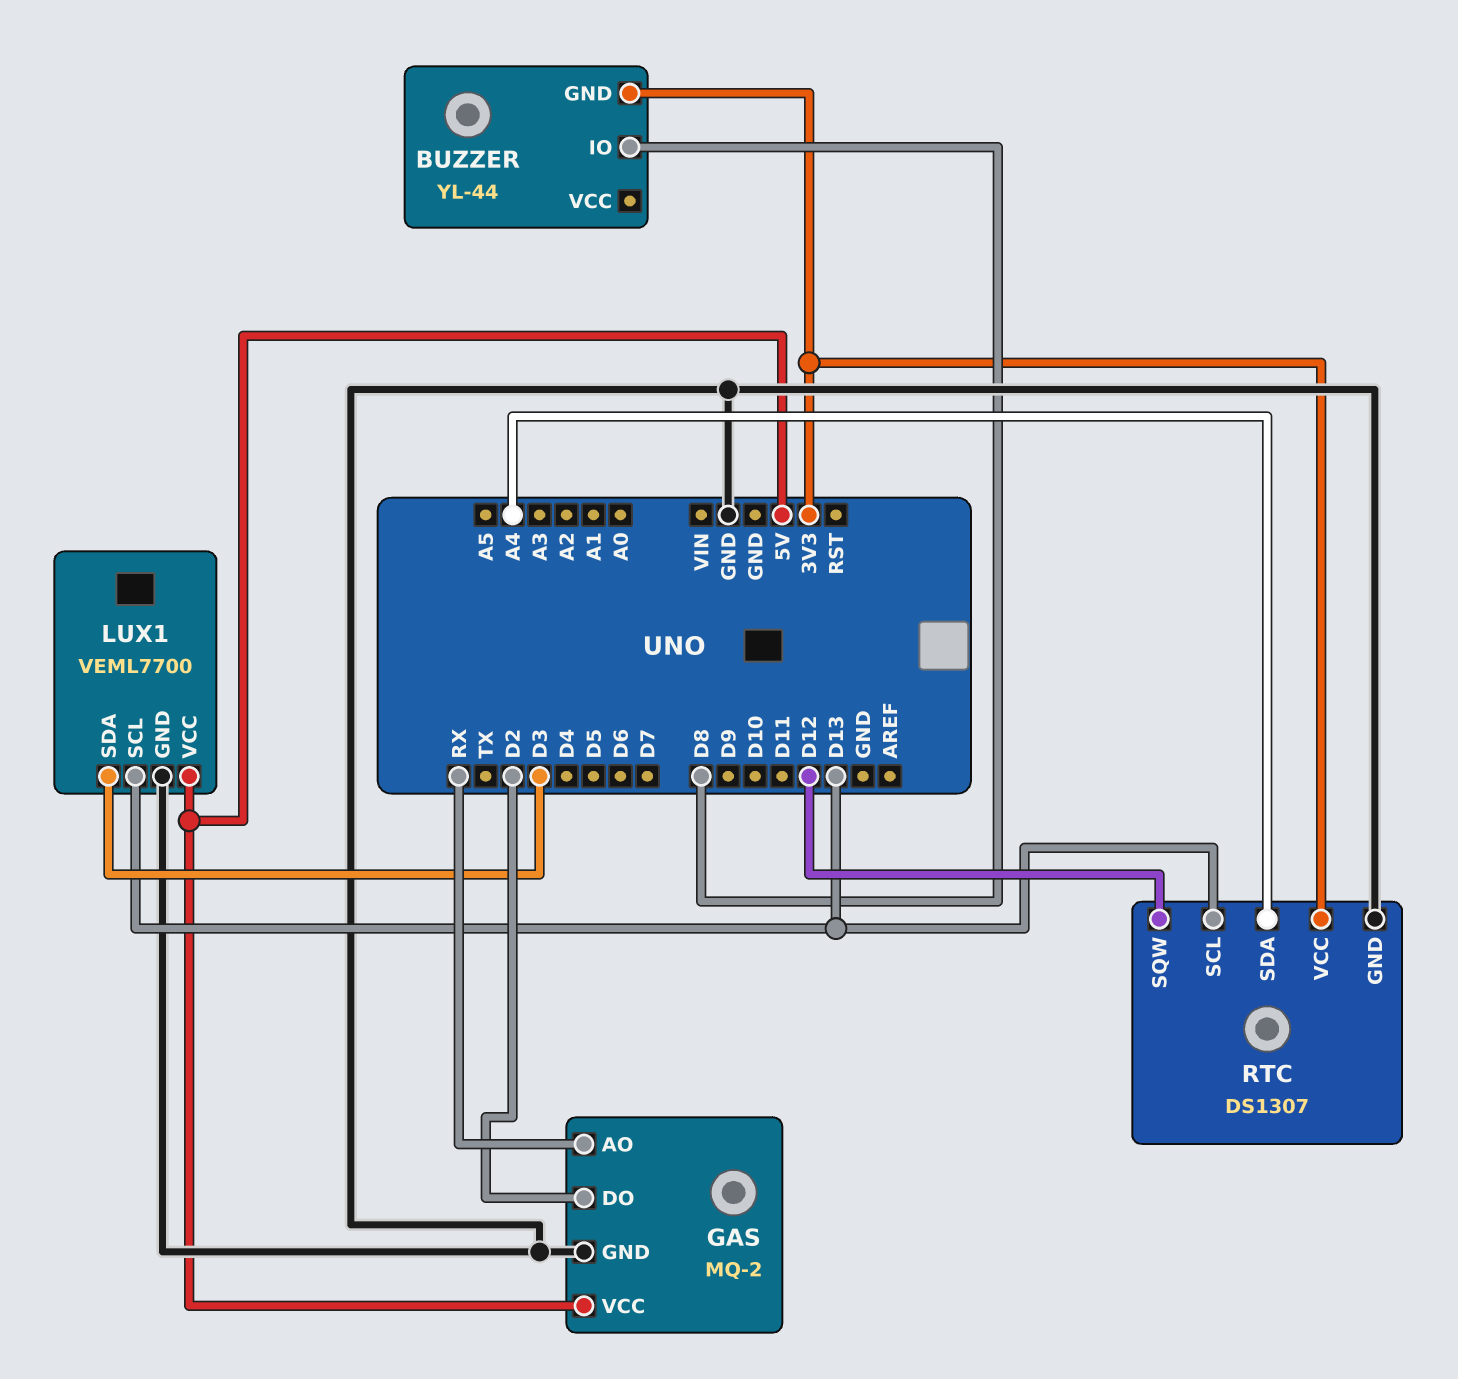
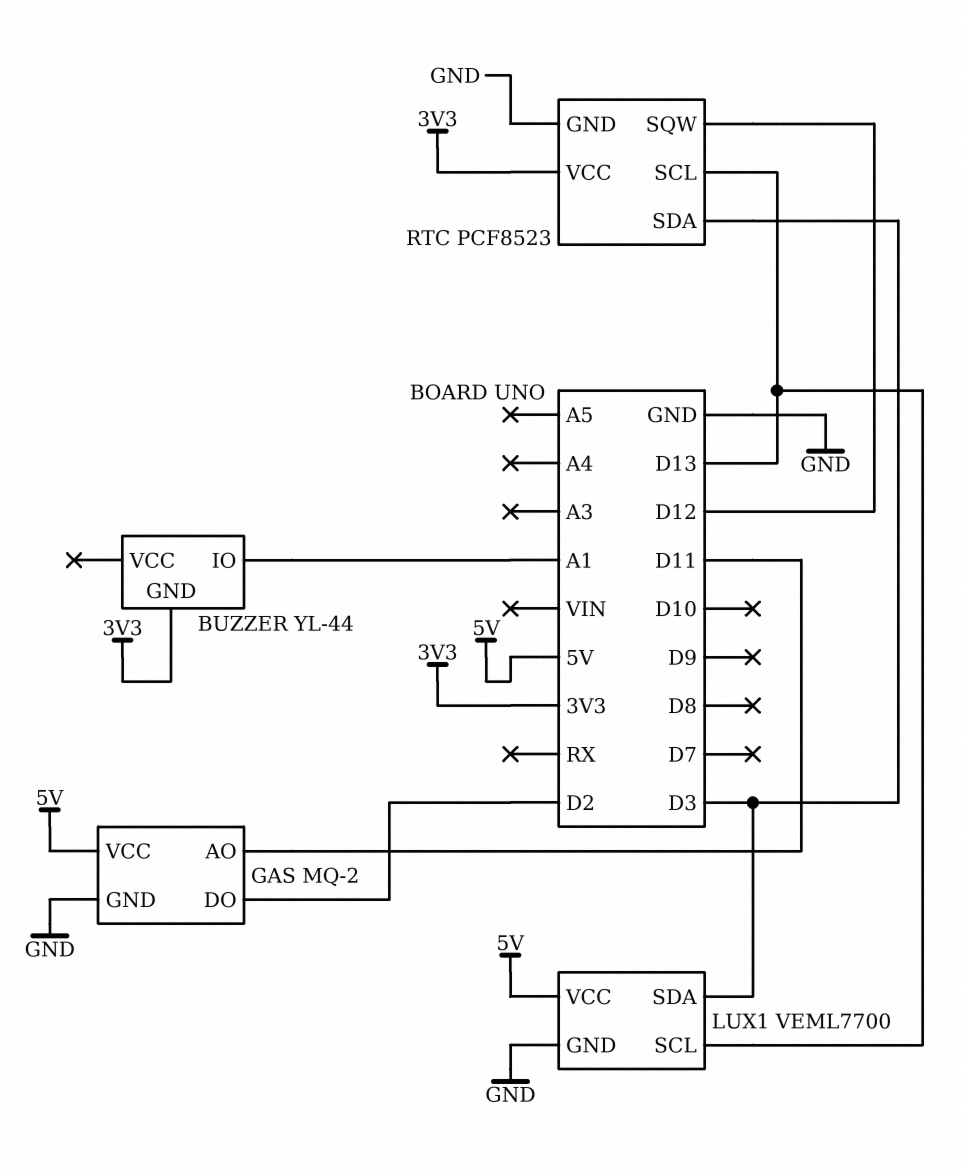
BUZZER pin IO: D8 -> A1
GAS pin AO: RX -> D11
RTC: DS1307 -> PCF8523
RTC pin SDA: A4 -> D3

